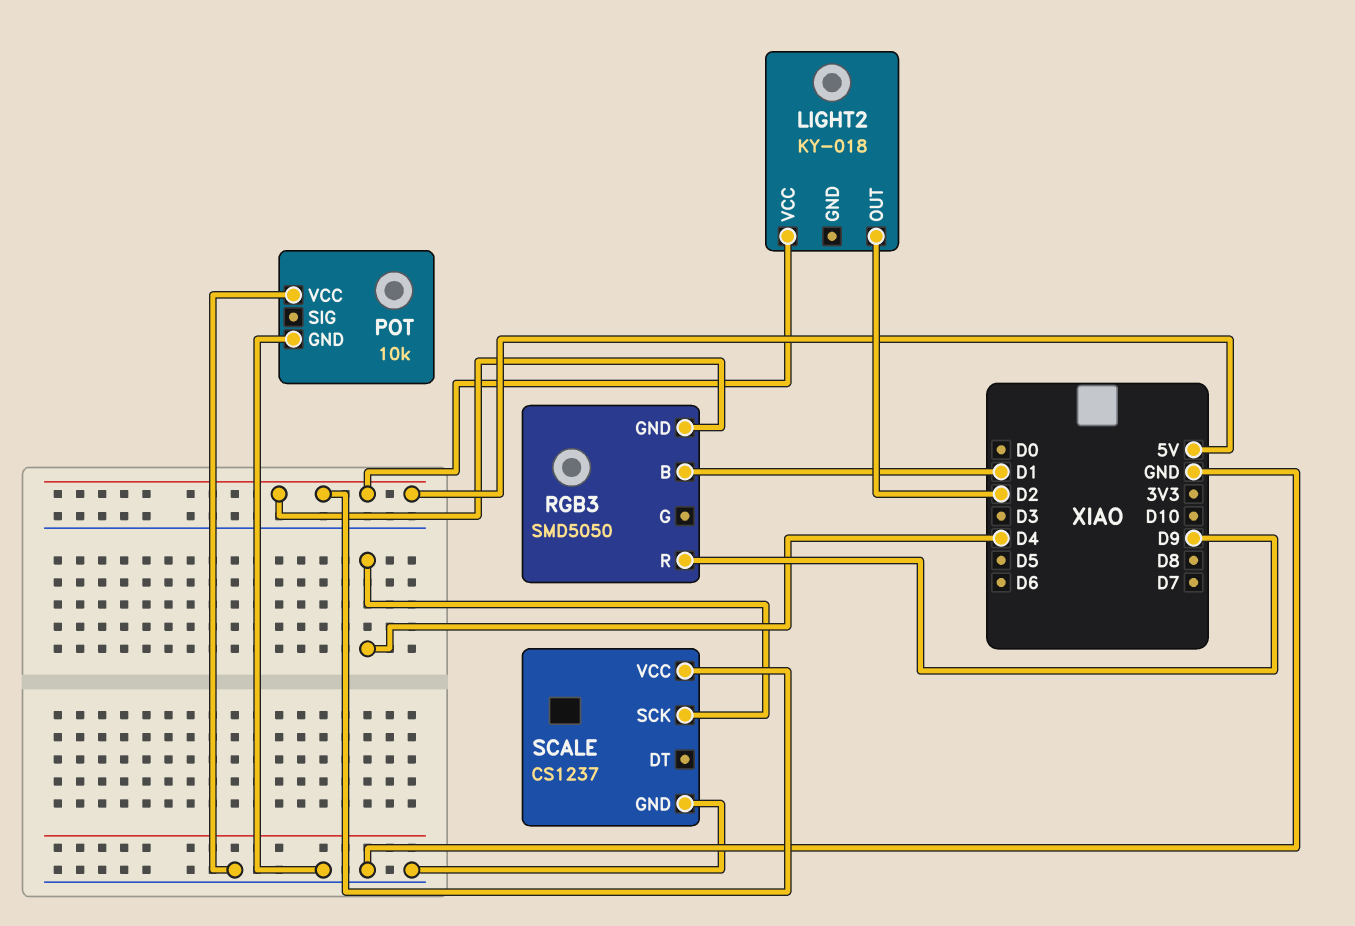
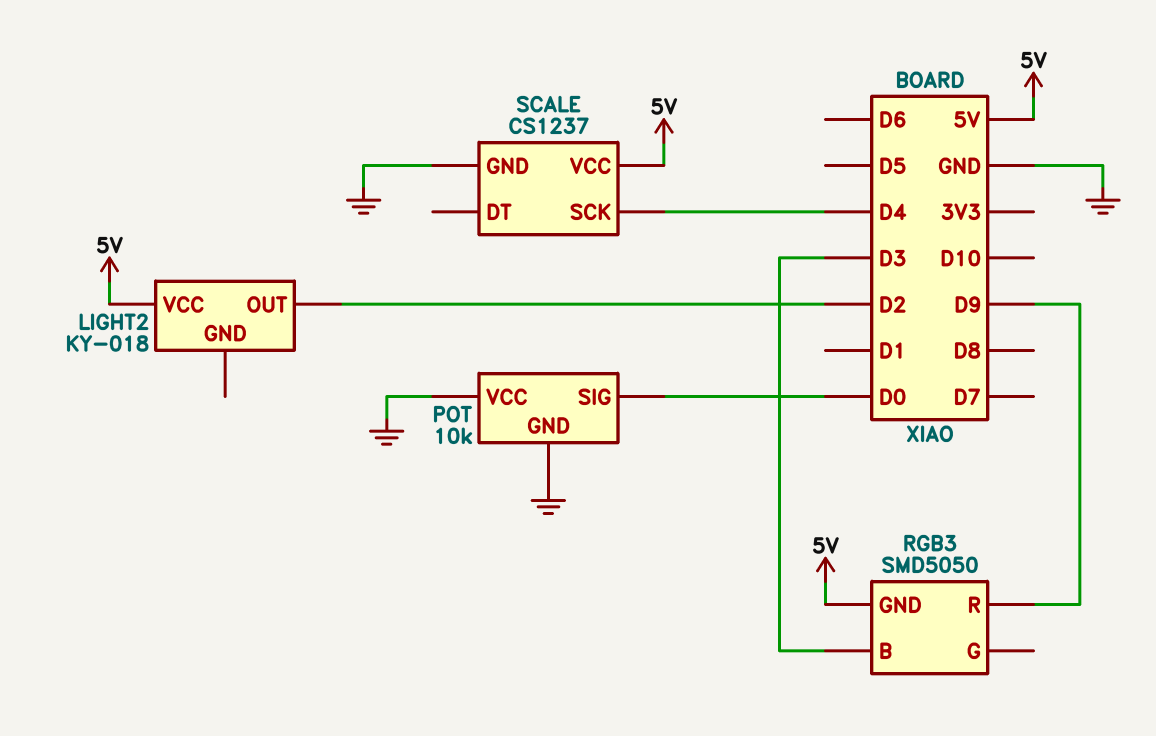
POT pin SIG: none -> D0
RGB3 pin B: D1 -> D3

